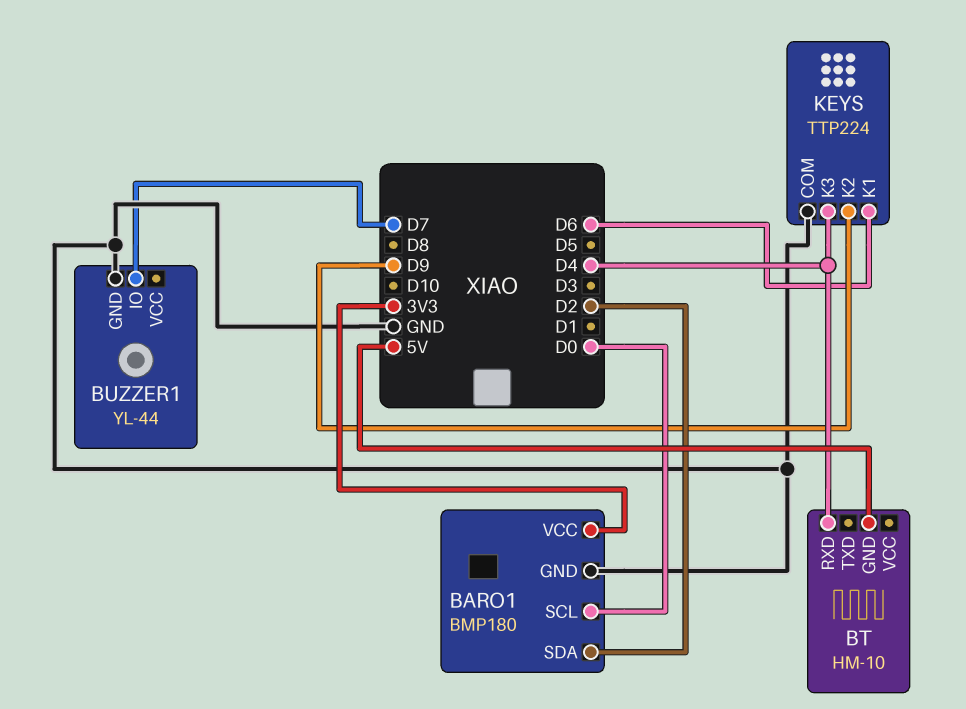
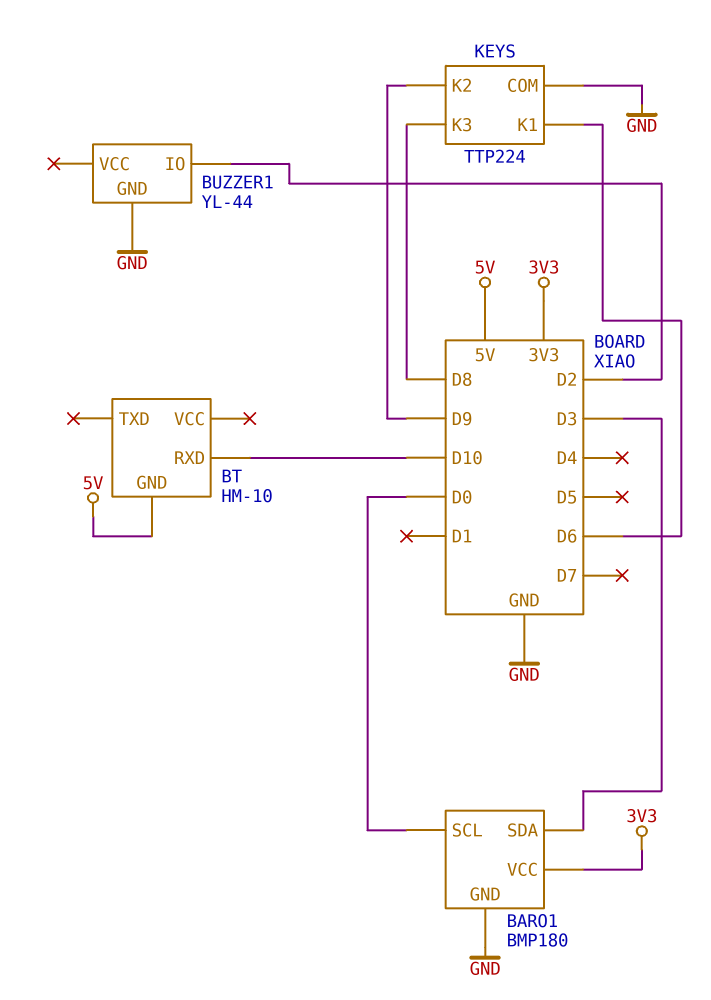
BARO1 pin SDA: D2 -> D3
BT pin RXD: D4 -> D10
BUZZER1 pin IO: D7 -> D2
KEYS pin K3: D4 -> D8

